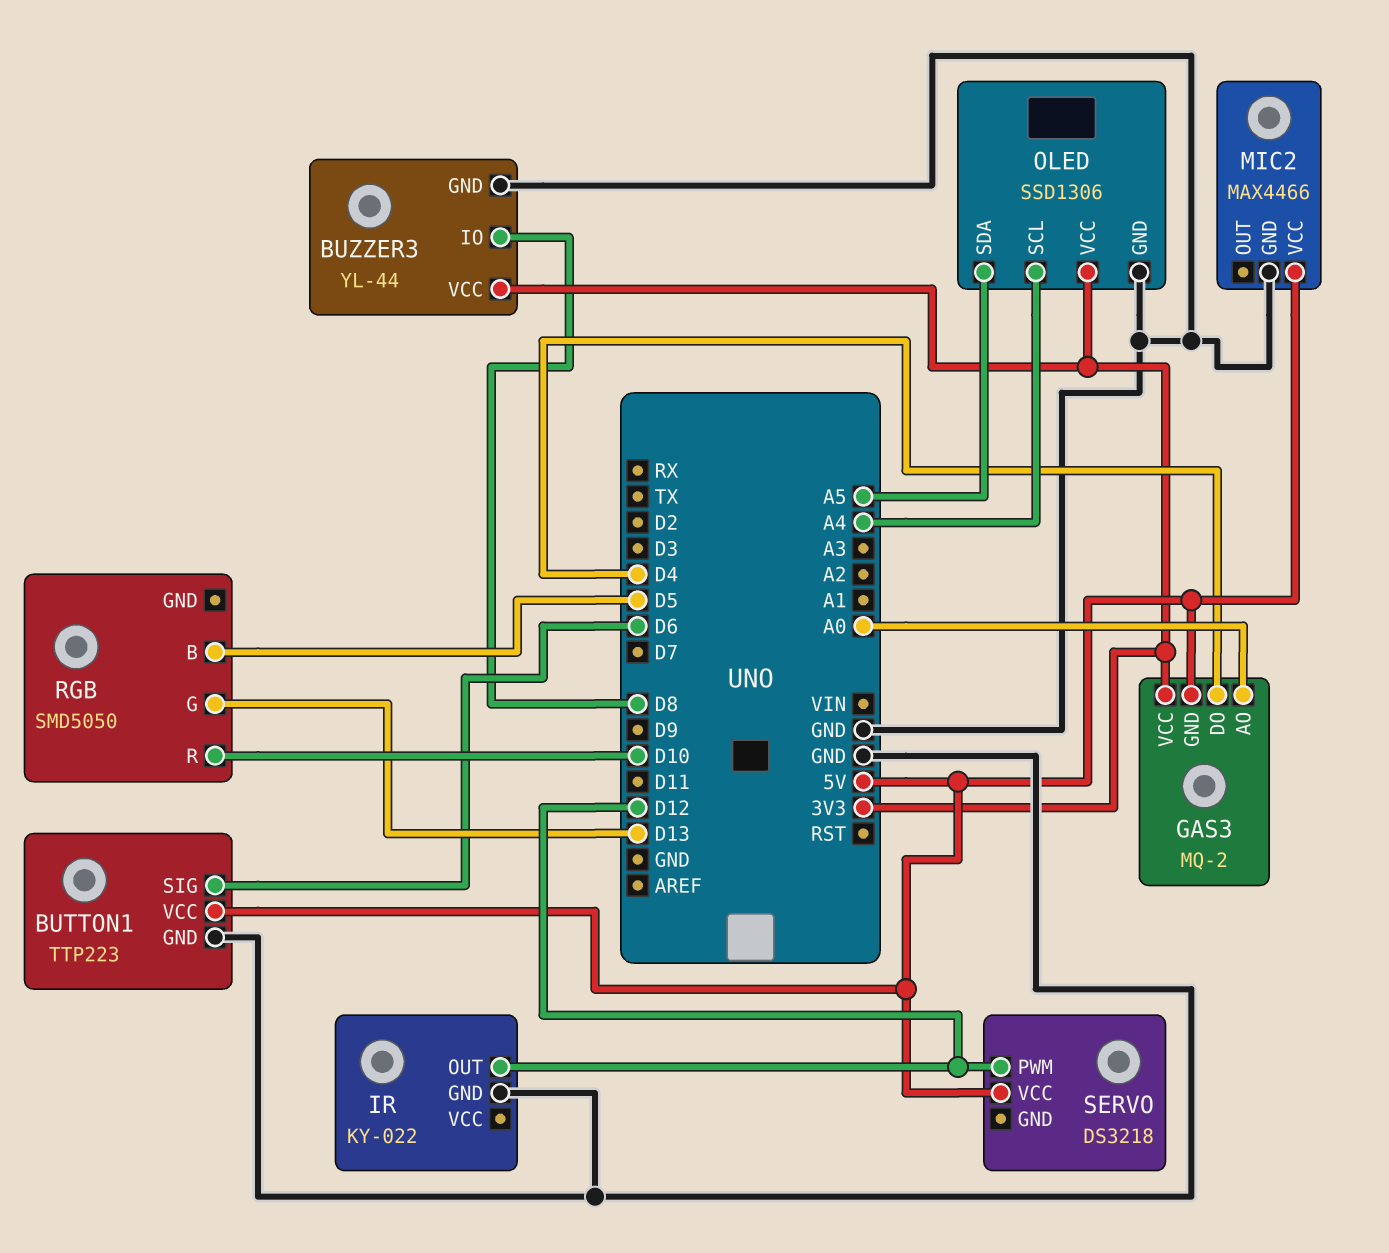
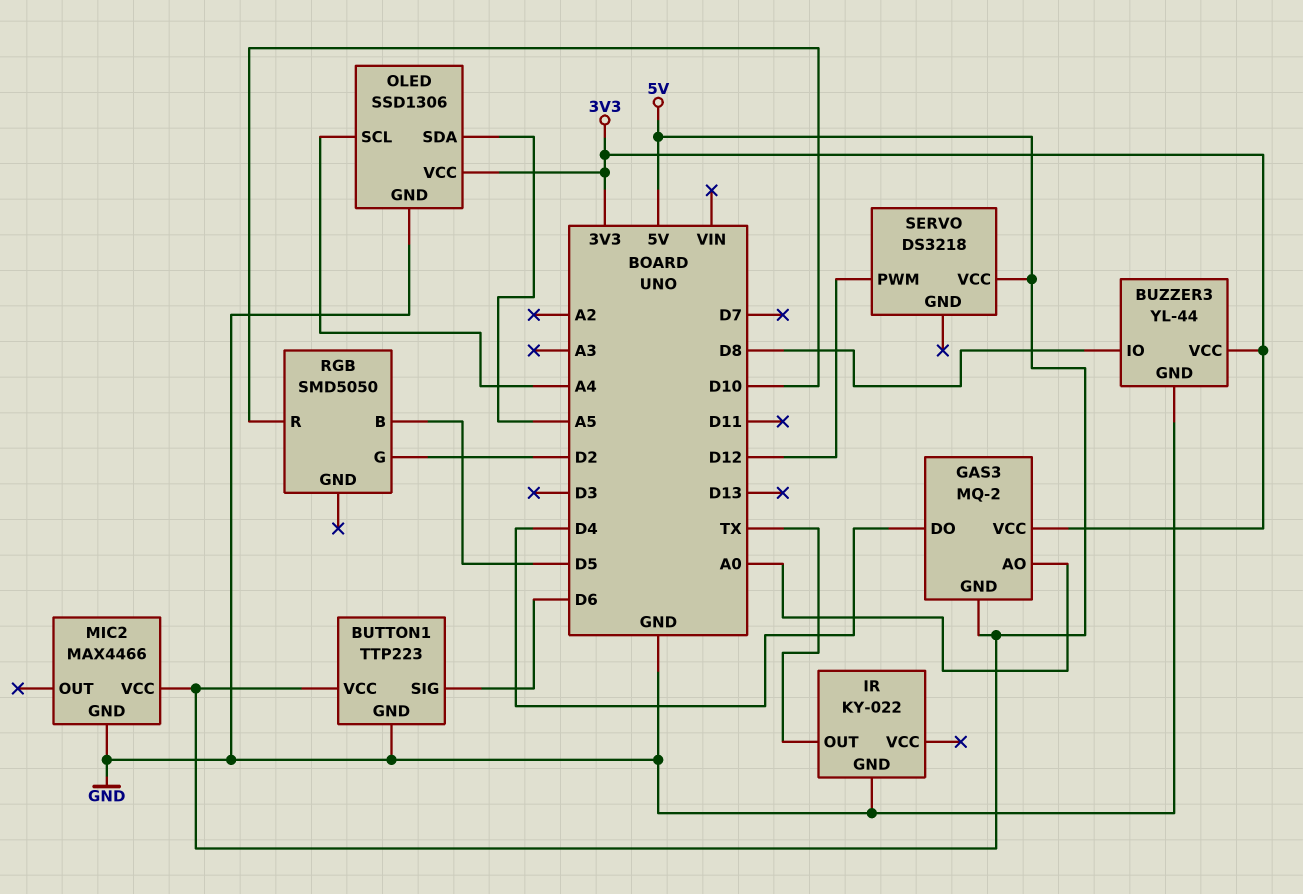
IR pin OUT: D12 -> TX
RGB pin G: D13 -> D2

